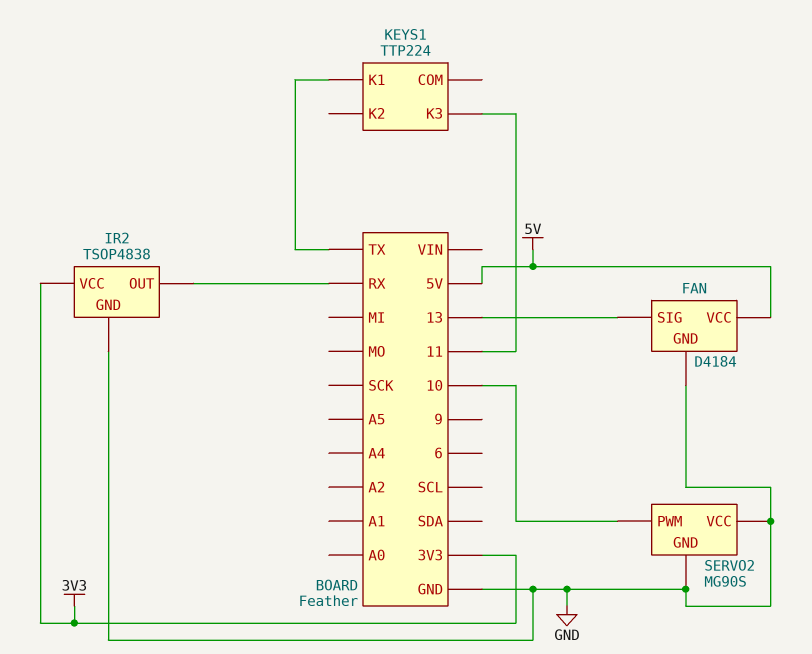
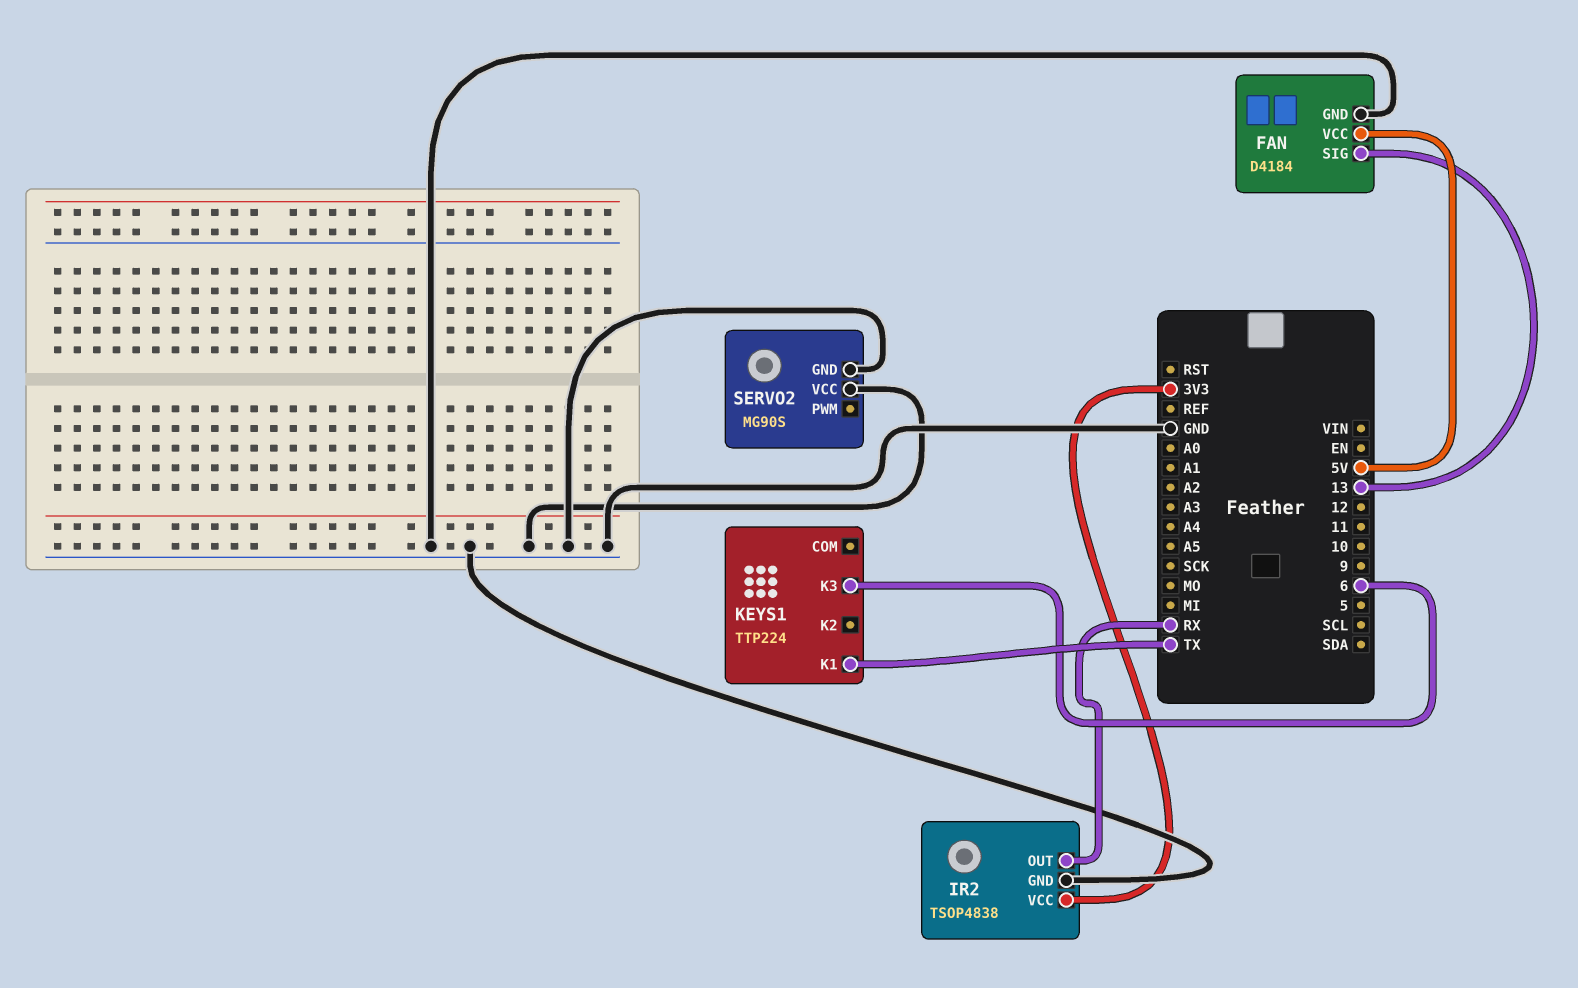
KEYS1 pin K3: 11 -> 6
SERVO2 pin PWM: 10 -> none

